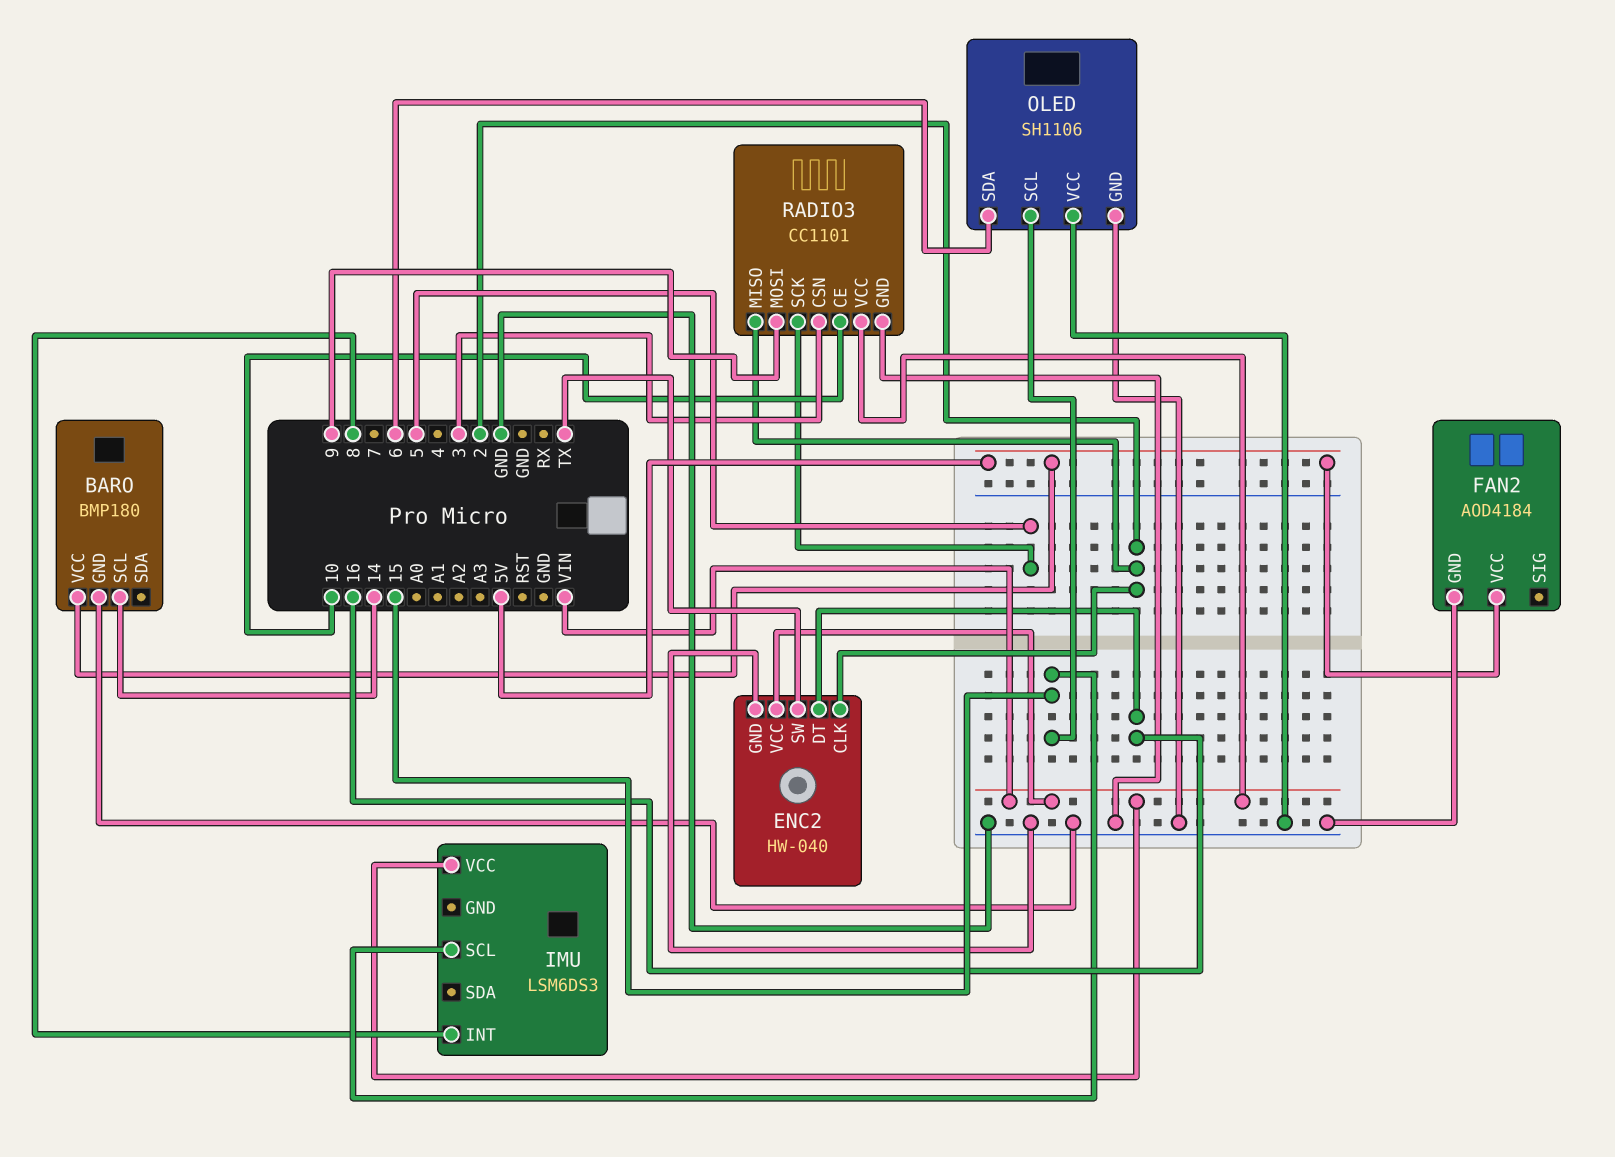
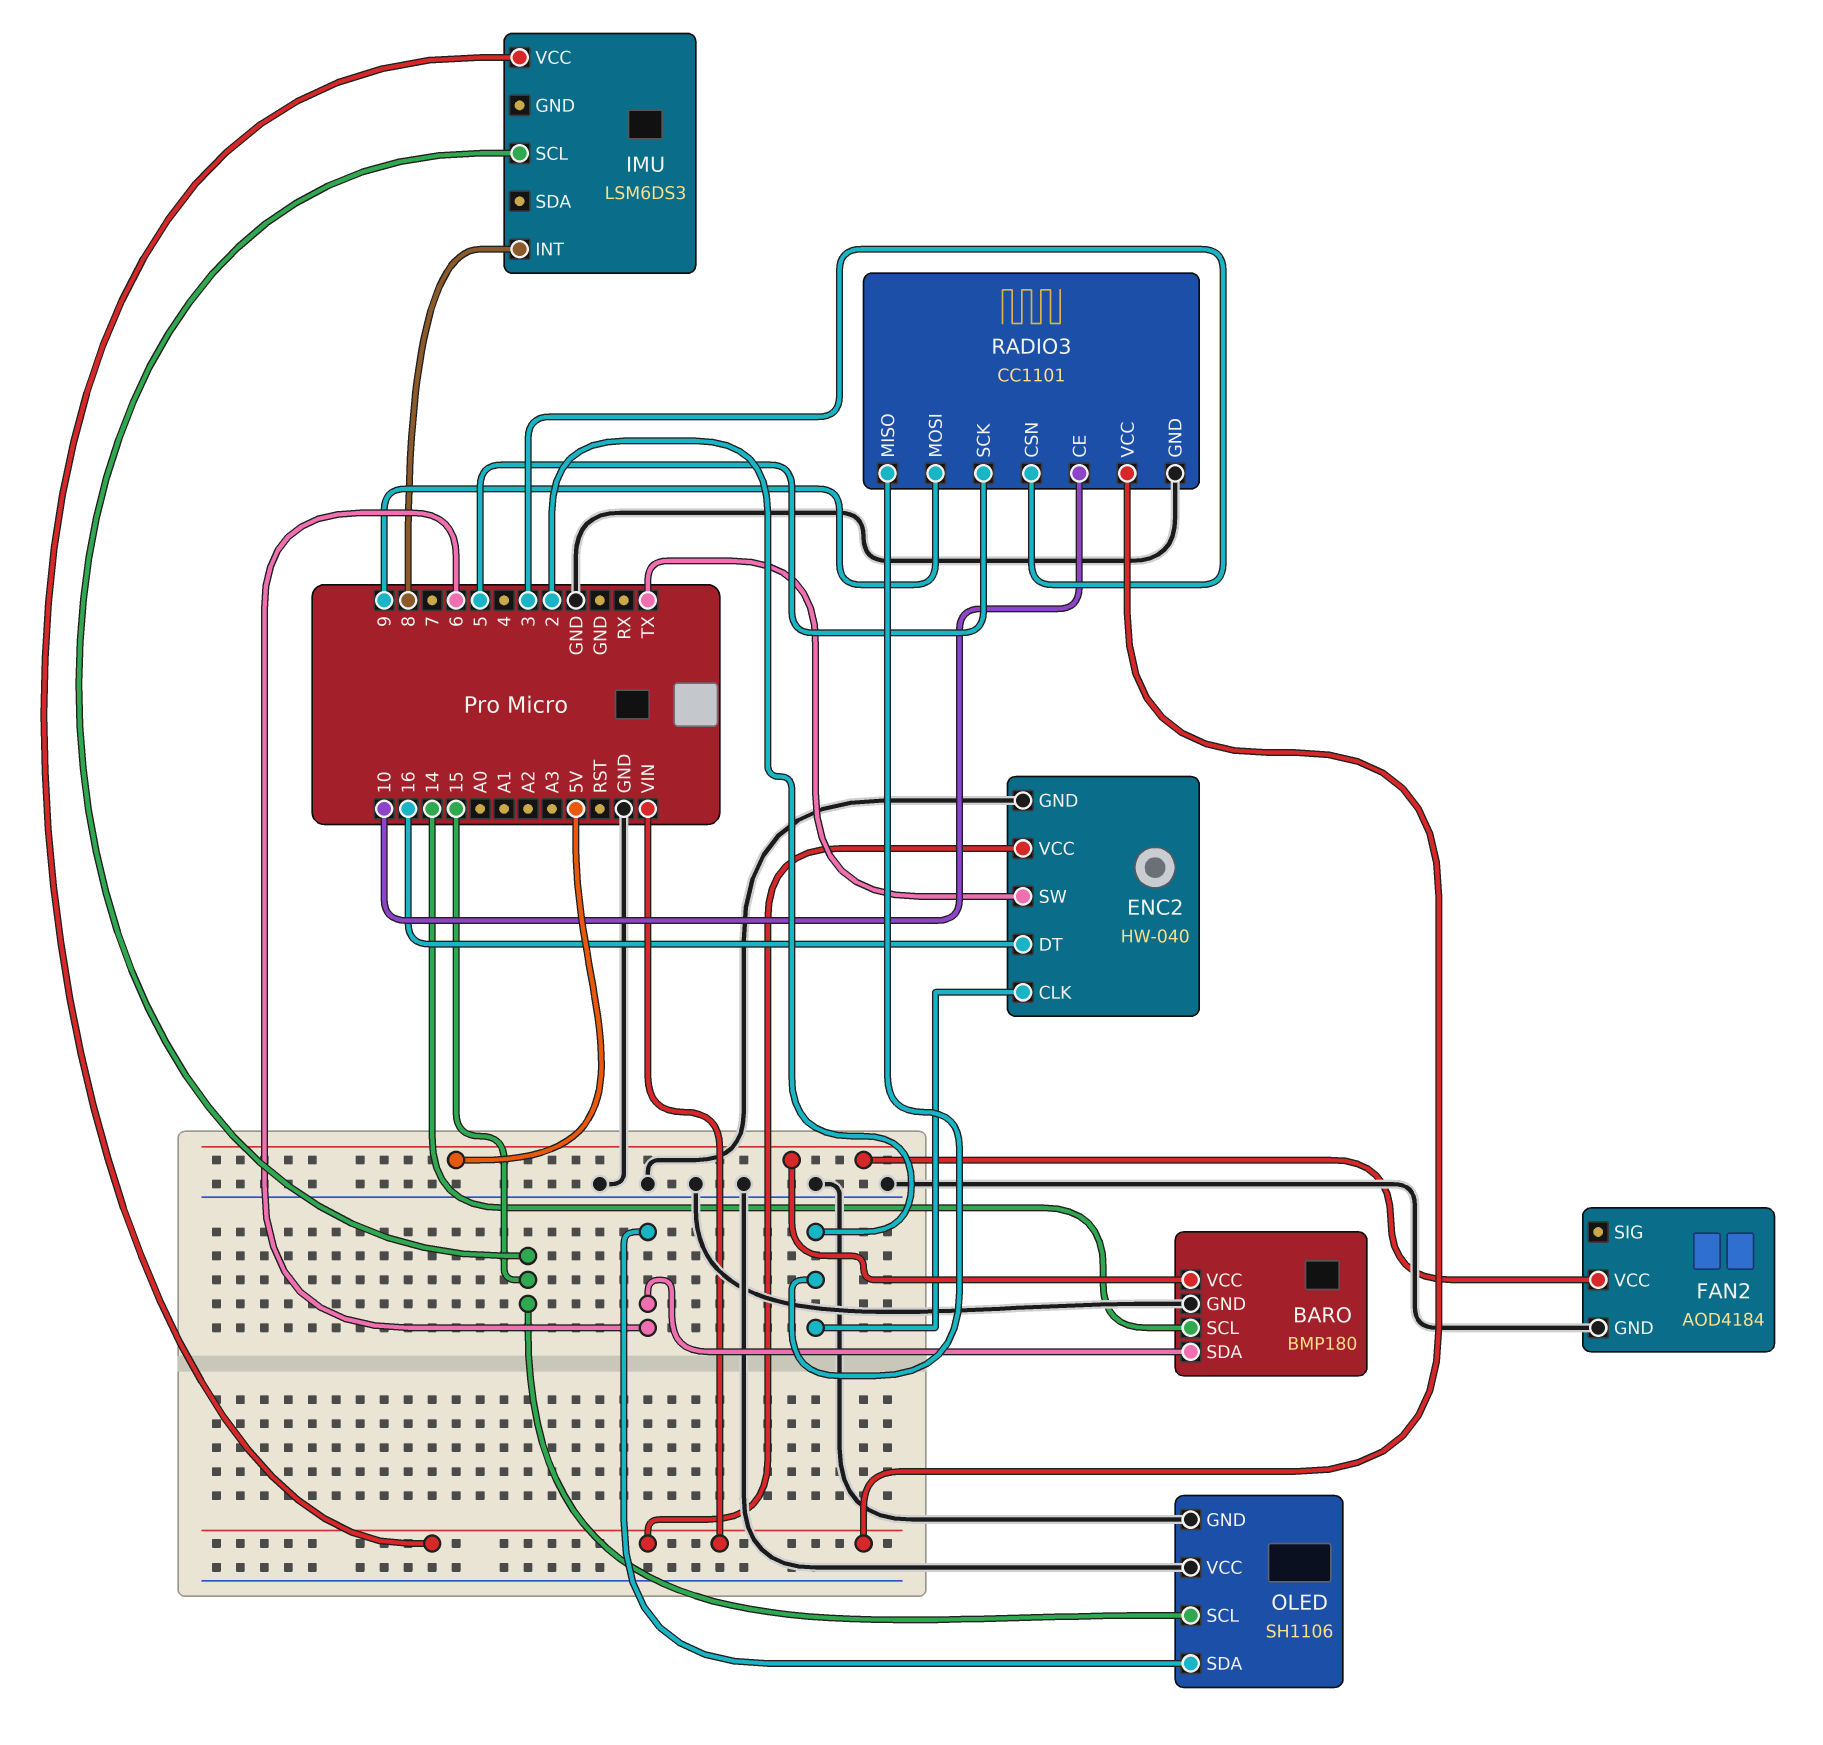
BARO pin SDA: none -> 6

